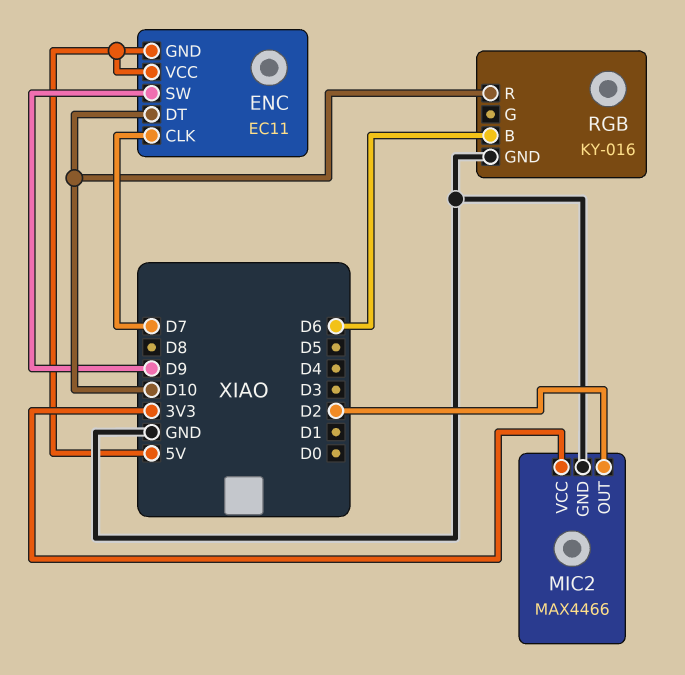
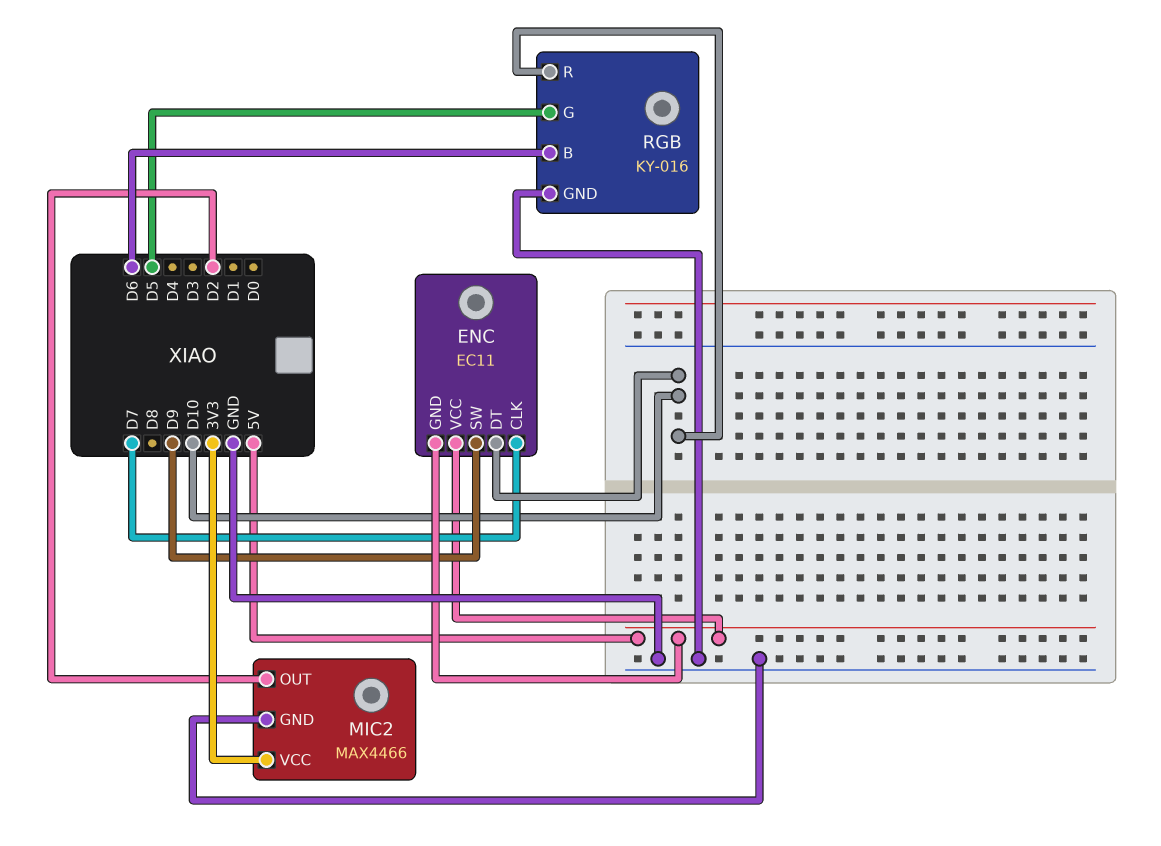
RGB pin G: none -> D5

